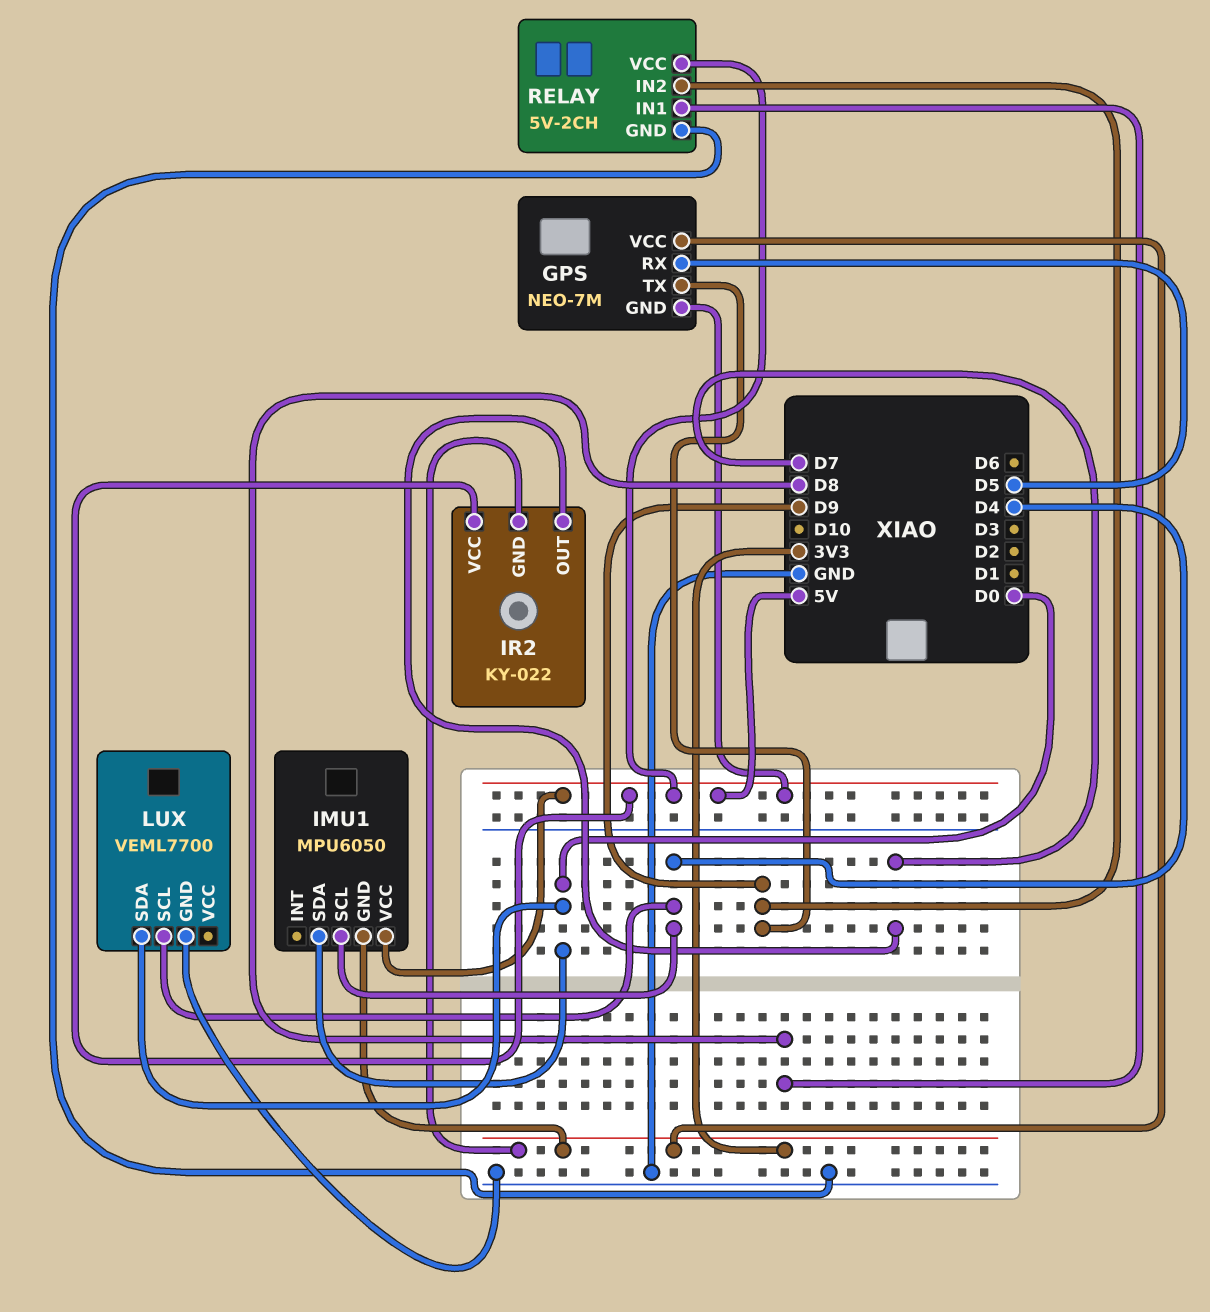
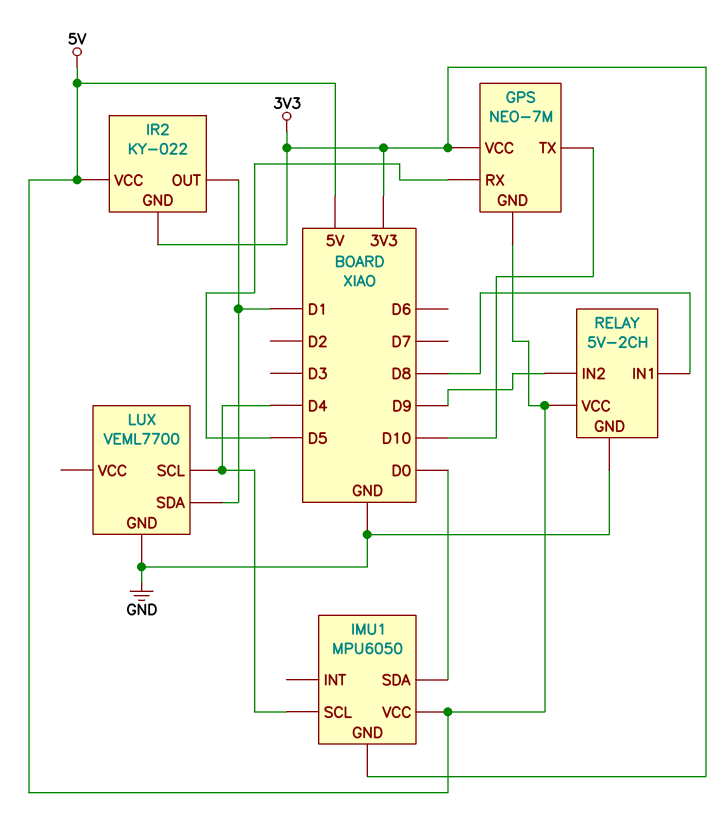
GPS pin TX: D9 -> D10
IR2 pin OUT: D7 -> D1
LUX pin SDA: D0 -> D1

